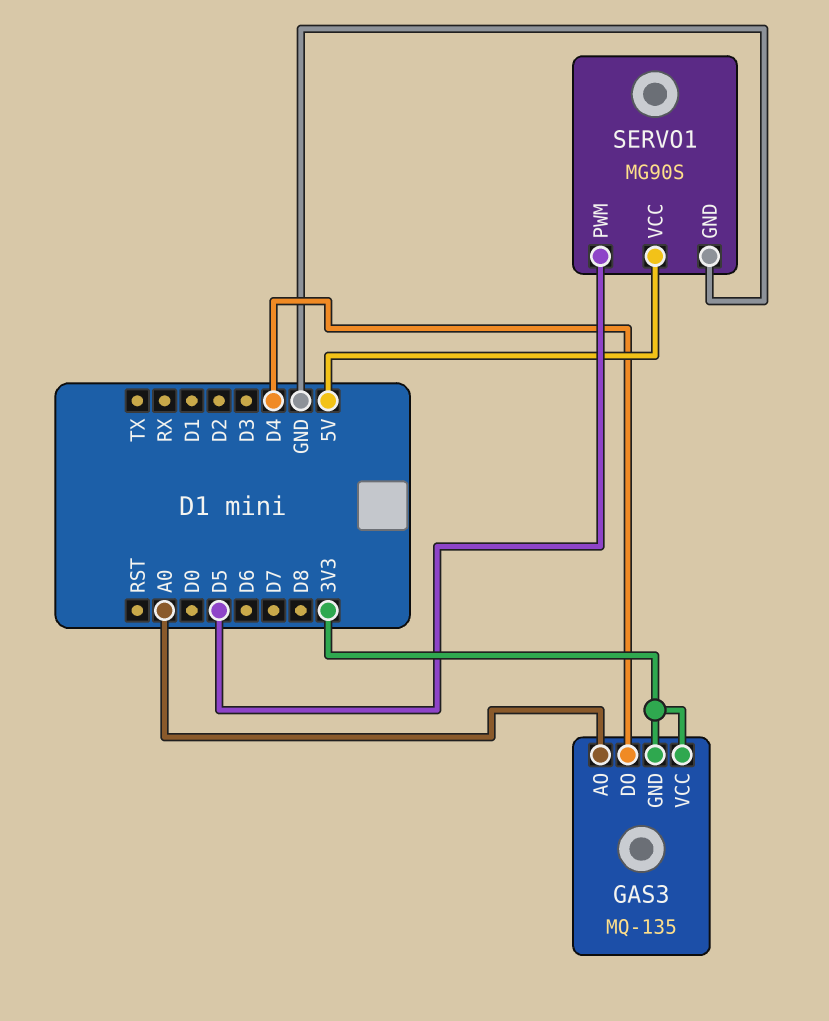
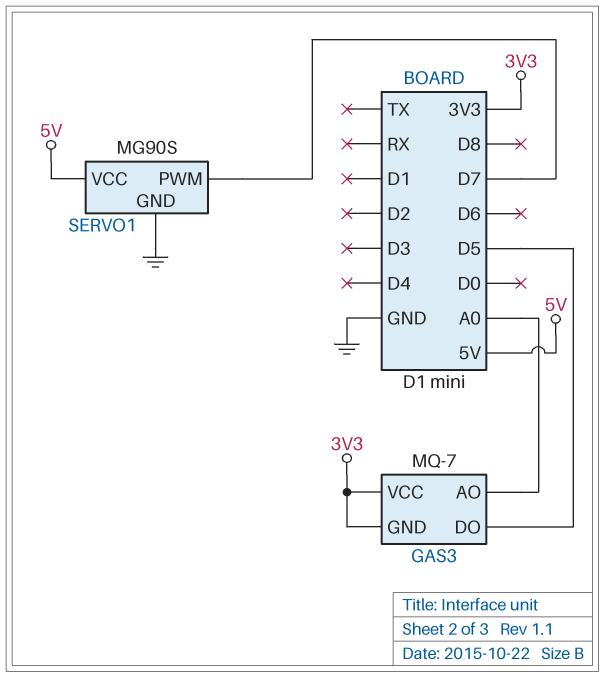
GAS3: MQ-135 -> MQ-7
GAS3 pin DO: D4 -> D5
SERVO1 pin PWM: D5 -> D7

